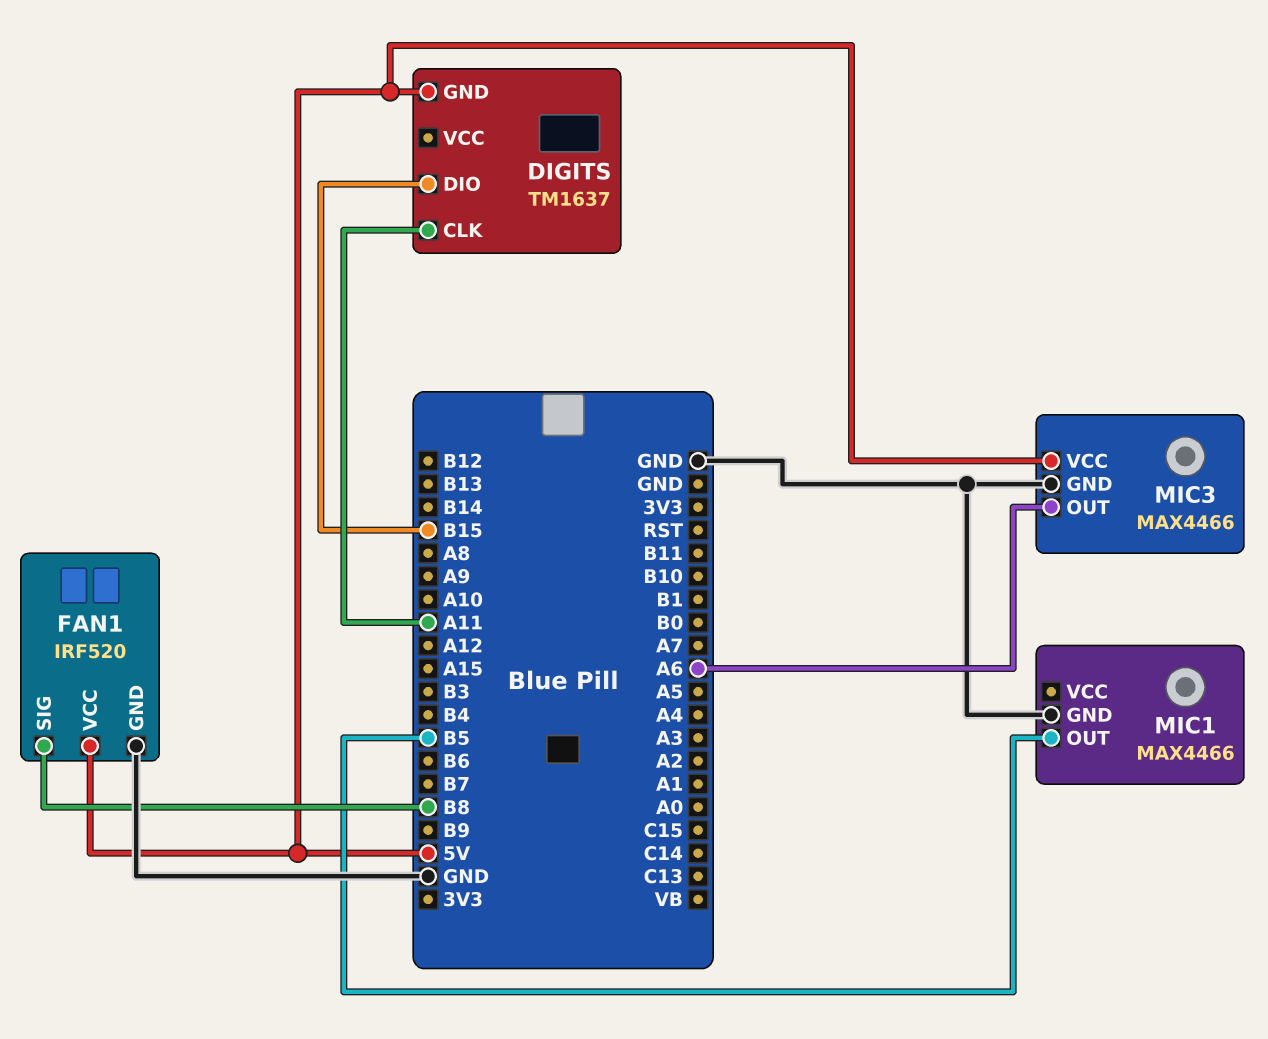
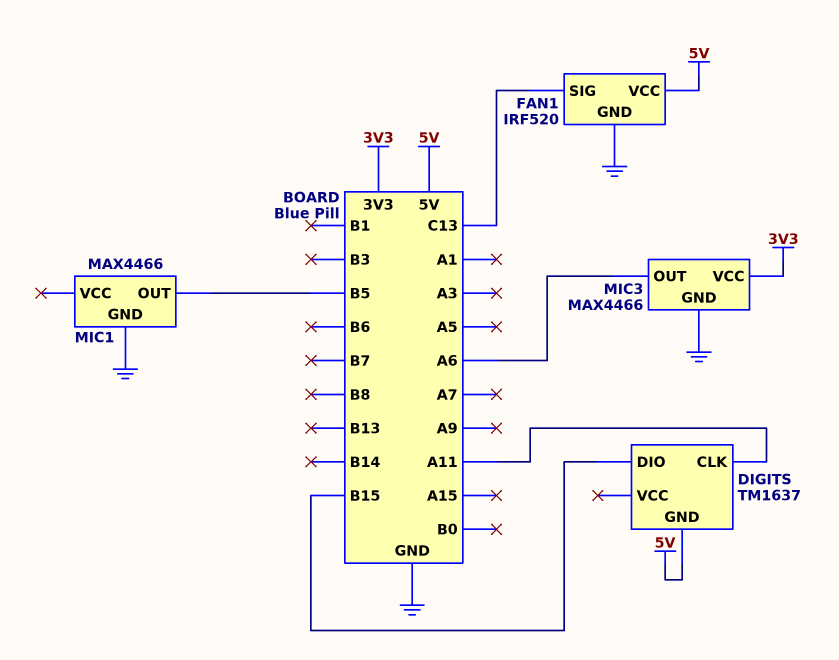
FAN1 pin SIG: B8 -> C13
MIC3 pin VCC: 5V -> 3V3

